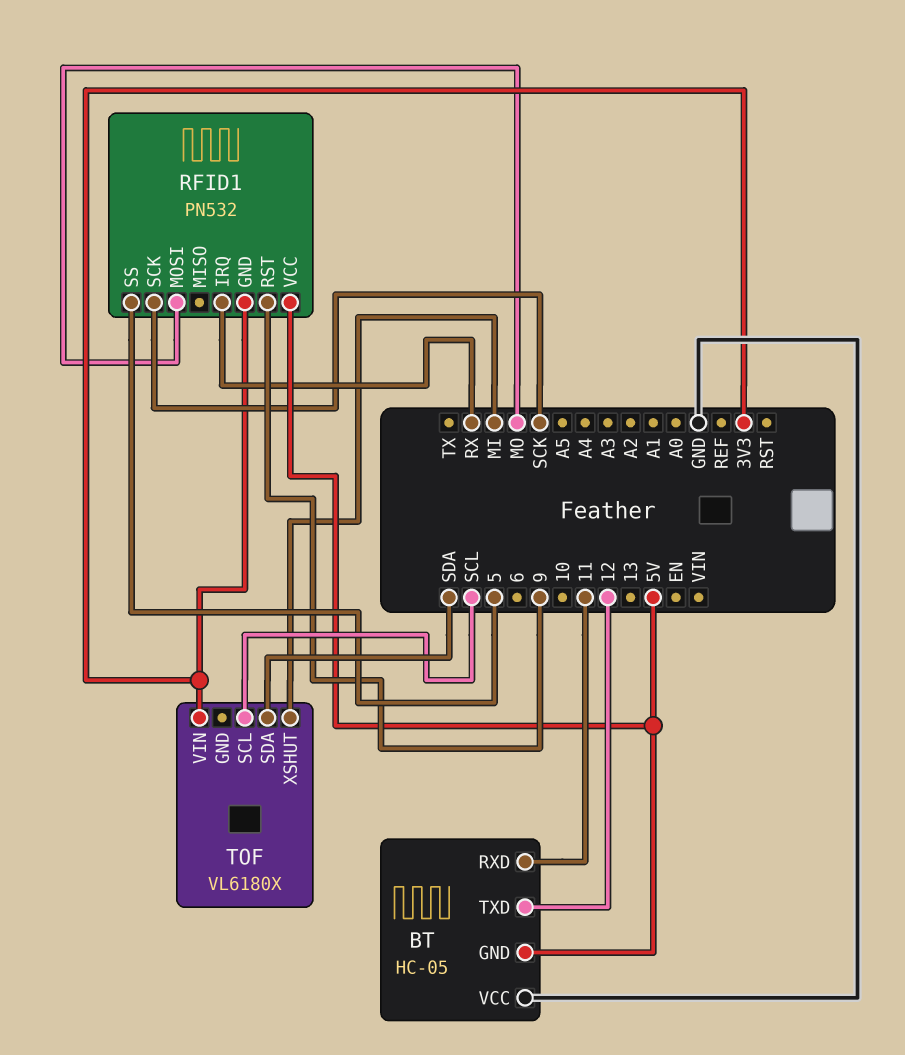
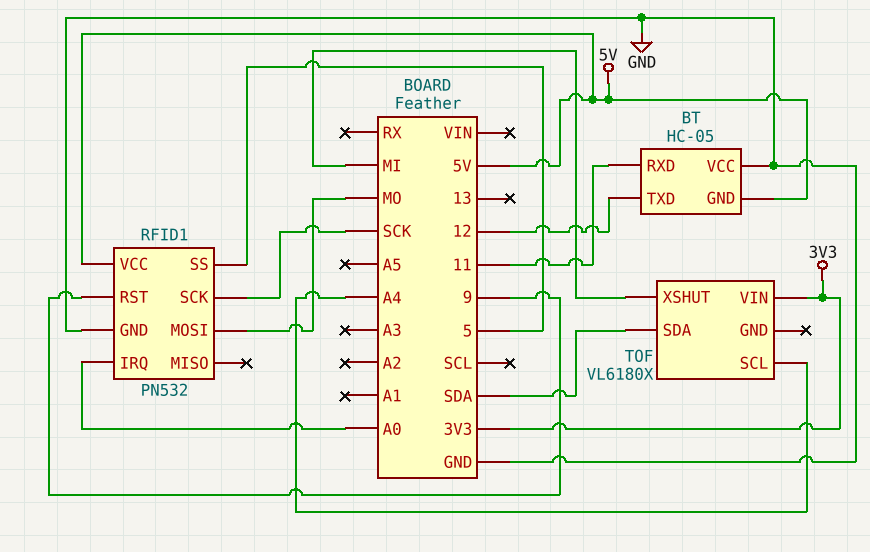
RFID1 pin GND: 3V3 -> GND
RFID1 pin IRQ: RX -> A0
TOF pin SCL: SCL -> A4

